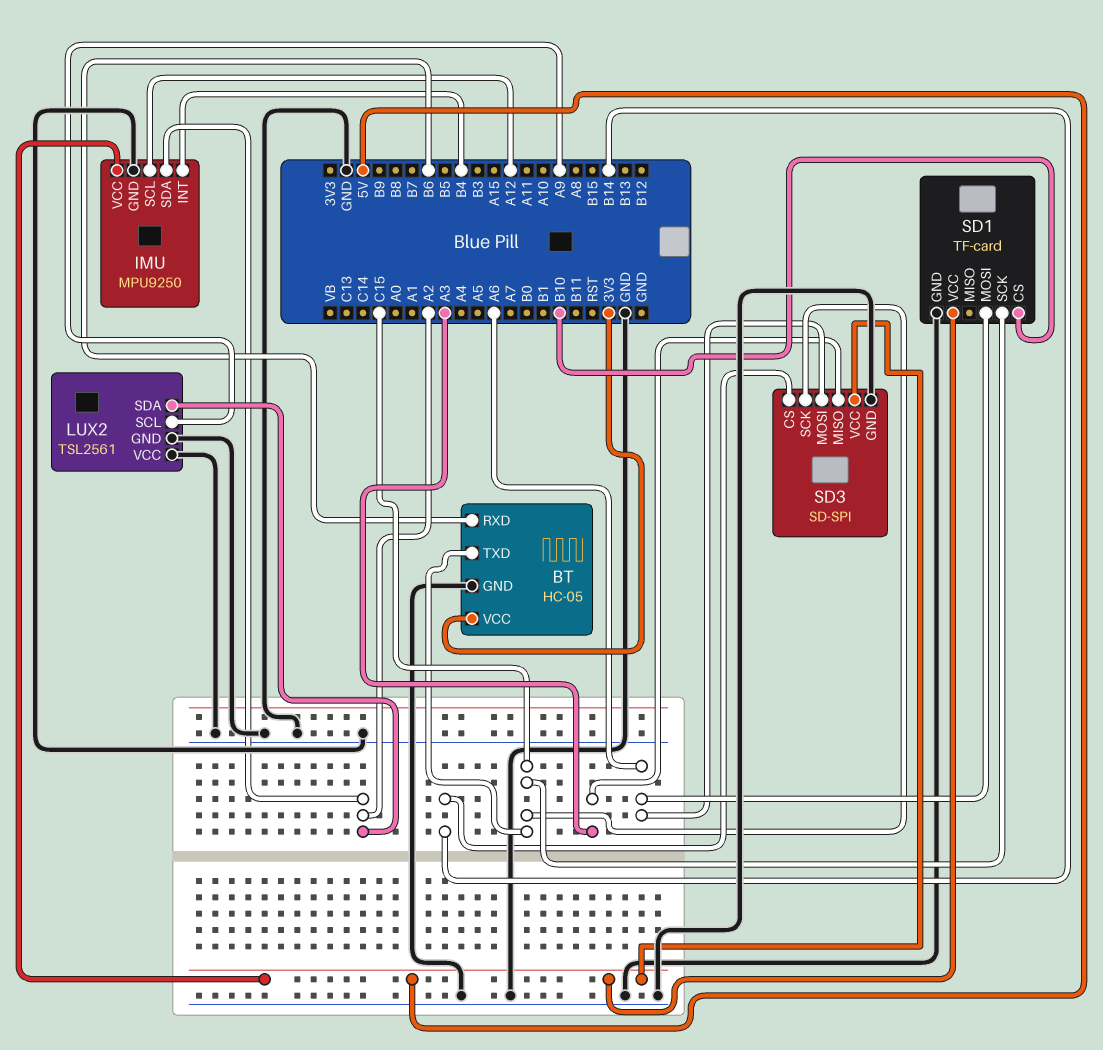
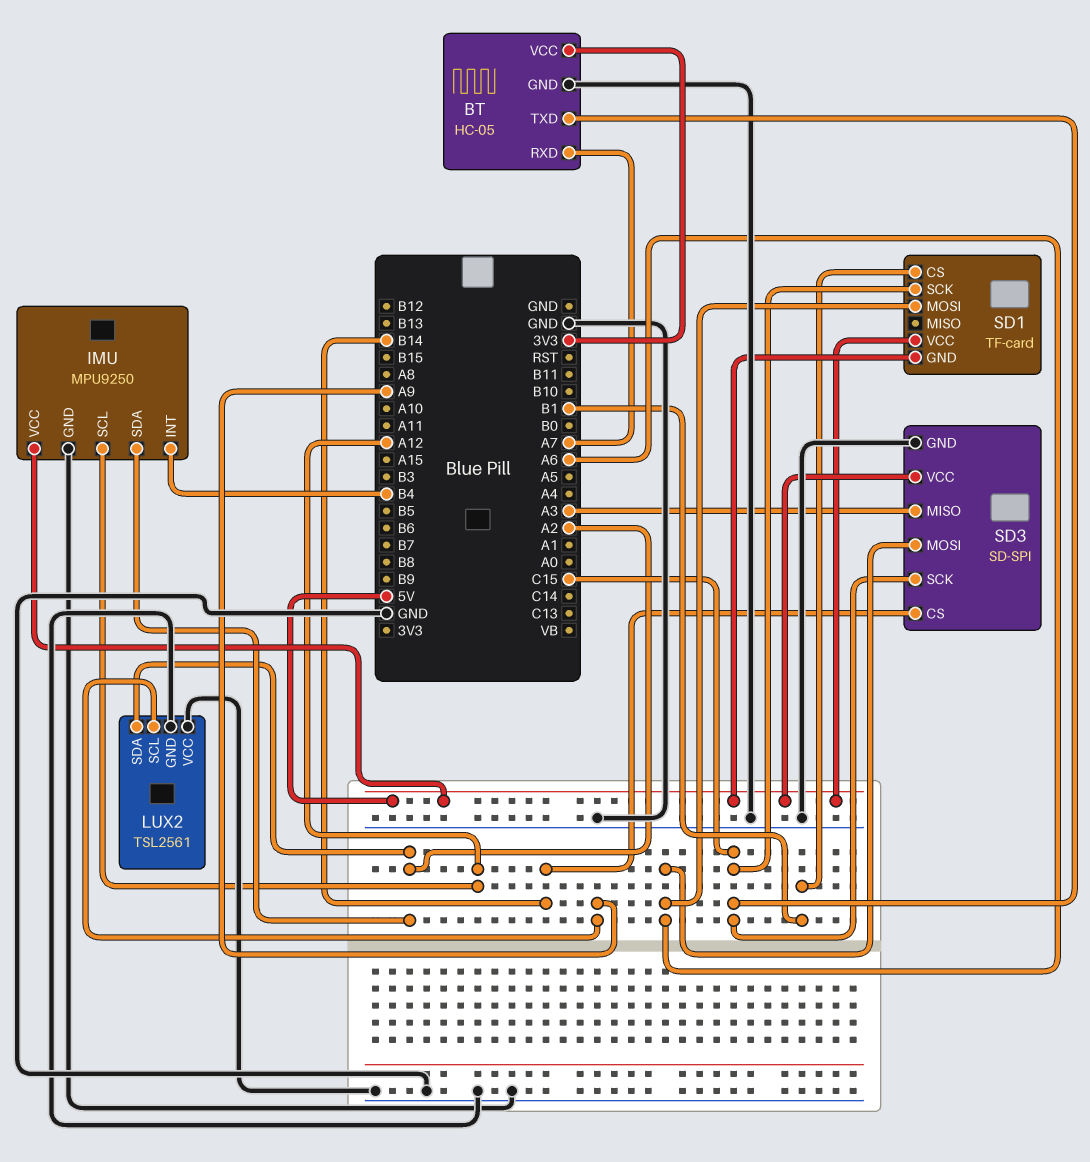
BT pin RXD: B6 -> A7
SD1 pin CS: B10 -> B1
SD1 pin GND: GND -> 5V

